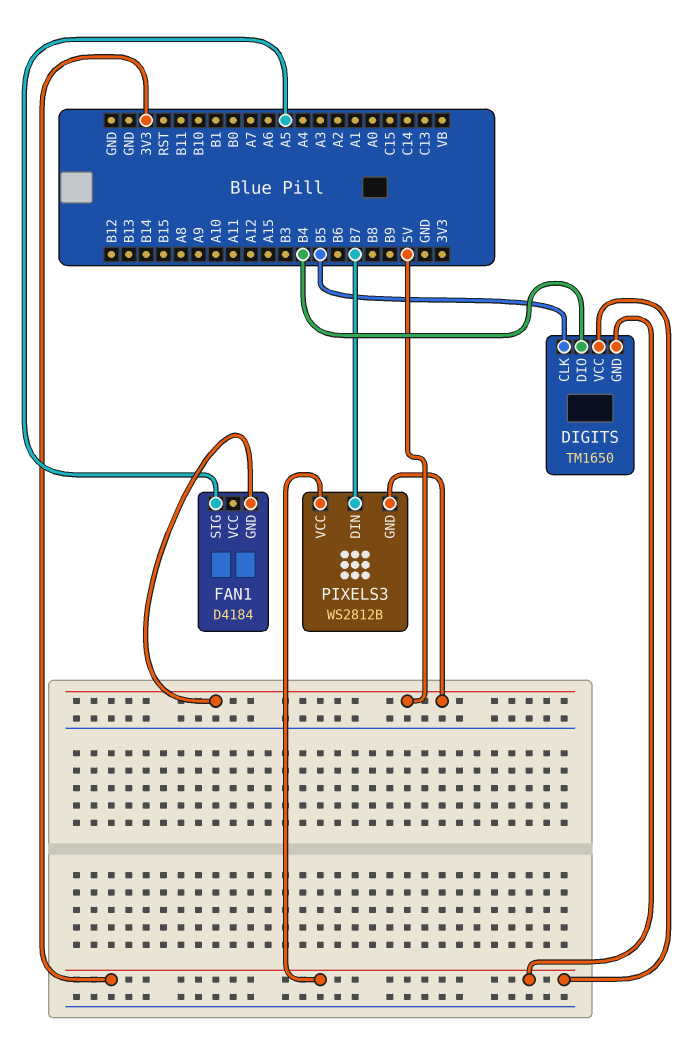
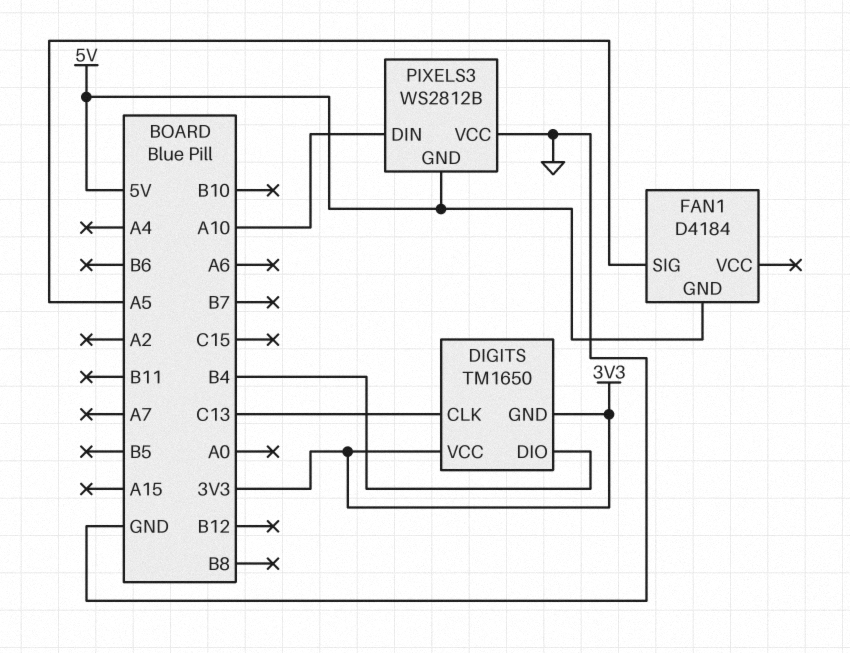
DIGITS pin CLK: B5 -> C13
PIXELS3 pin DIN: B7 -> A10
PIXELS3 pin VCC: 3V3 -> GND

